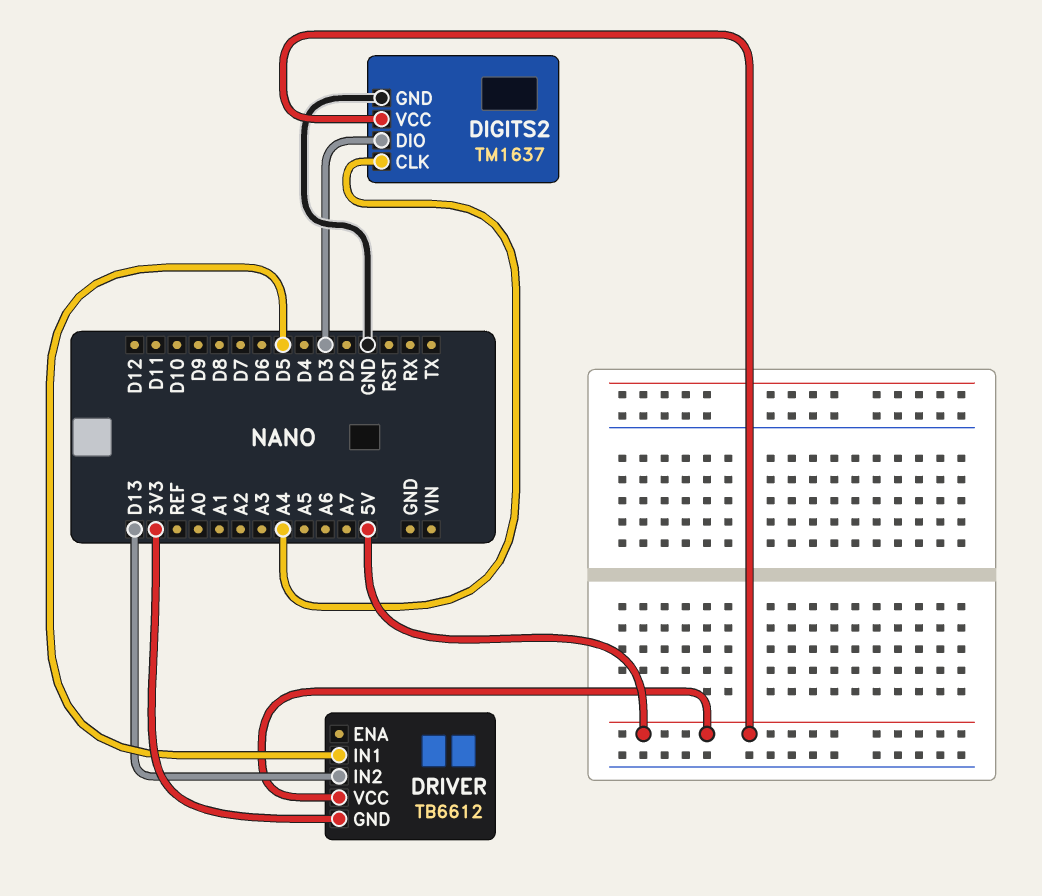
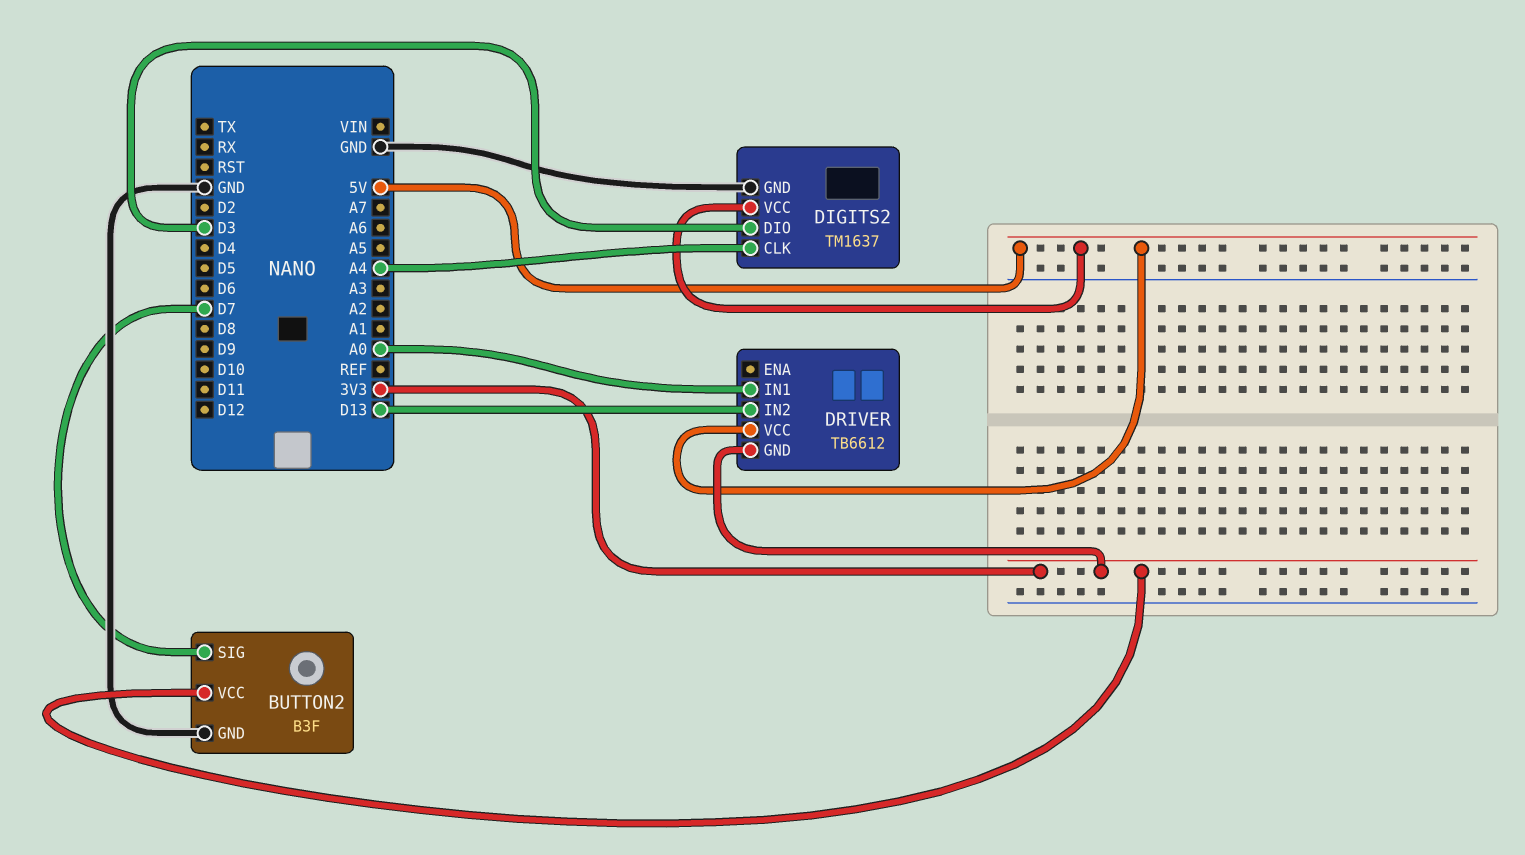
BUTTON2: none -> B3F
BUTTON2 pin GND: none -> GND
BUTTON2 pin SIG: none -> D7
BUTTON2 pin VCC: none -> 3V3
DRIVER pin IN1: D5 -> A0

